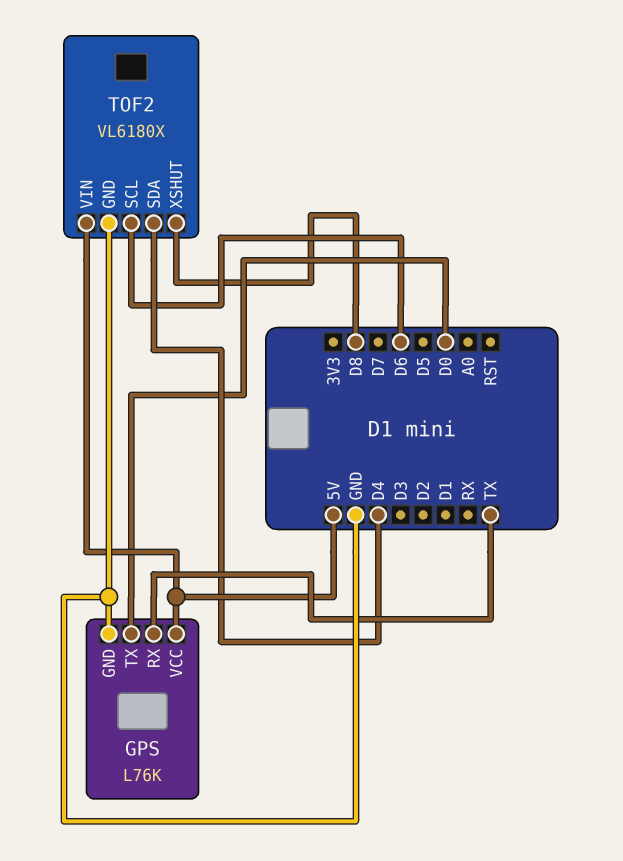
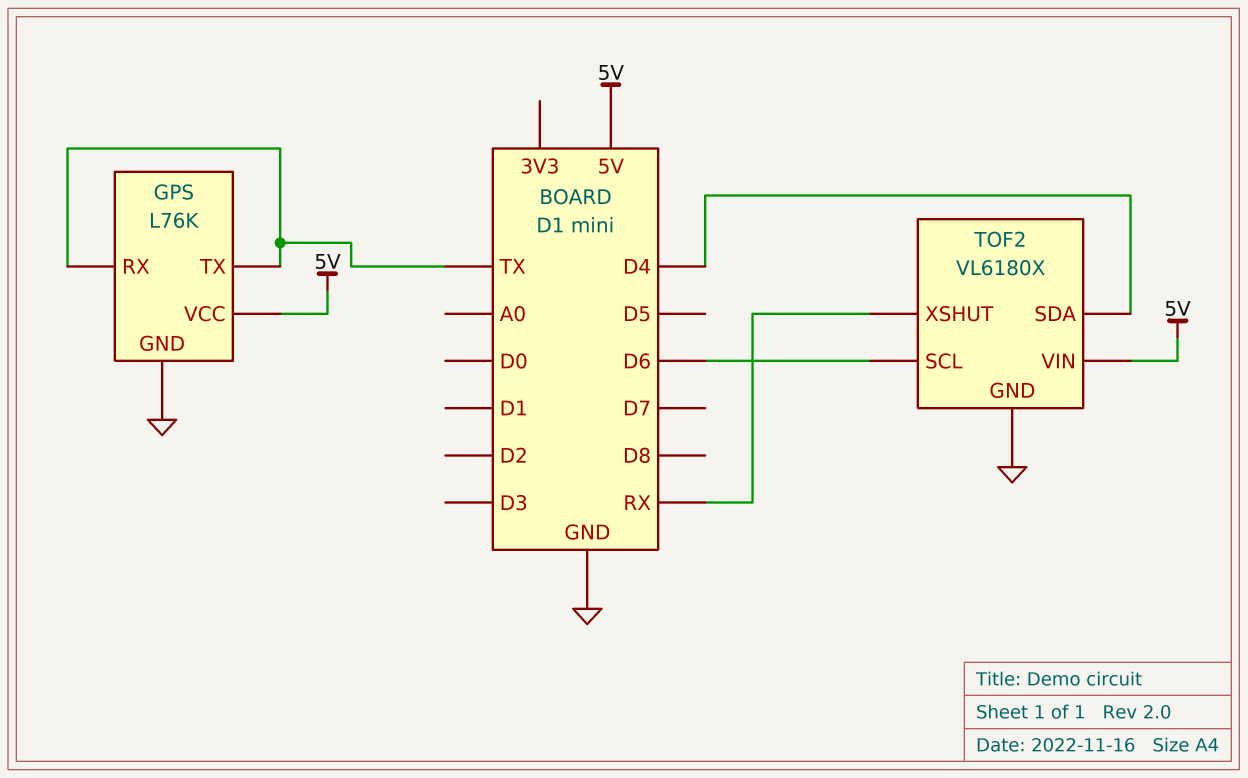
GPS pin TX: D0 -> TX
TOF2 pin XSHUT: D8 -> RX

